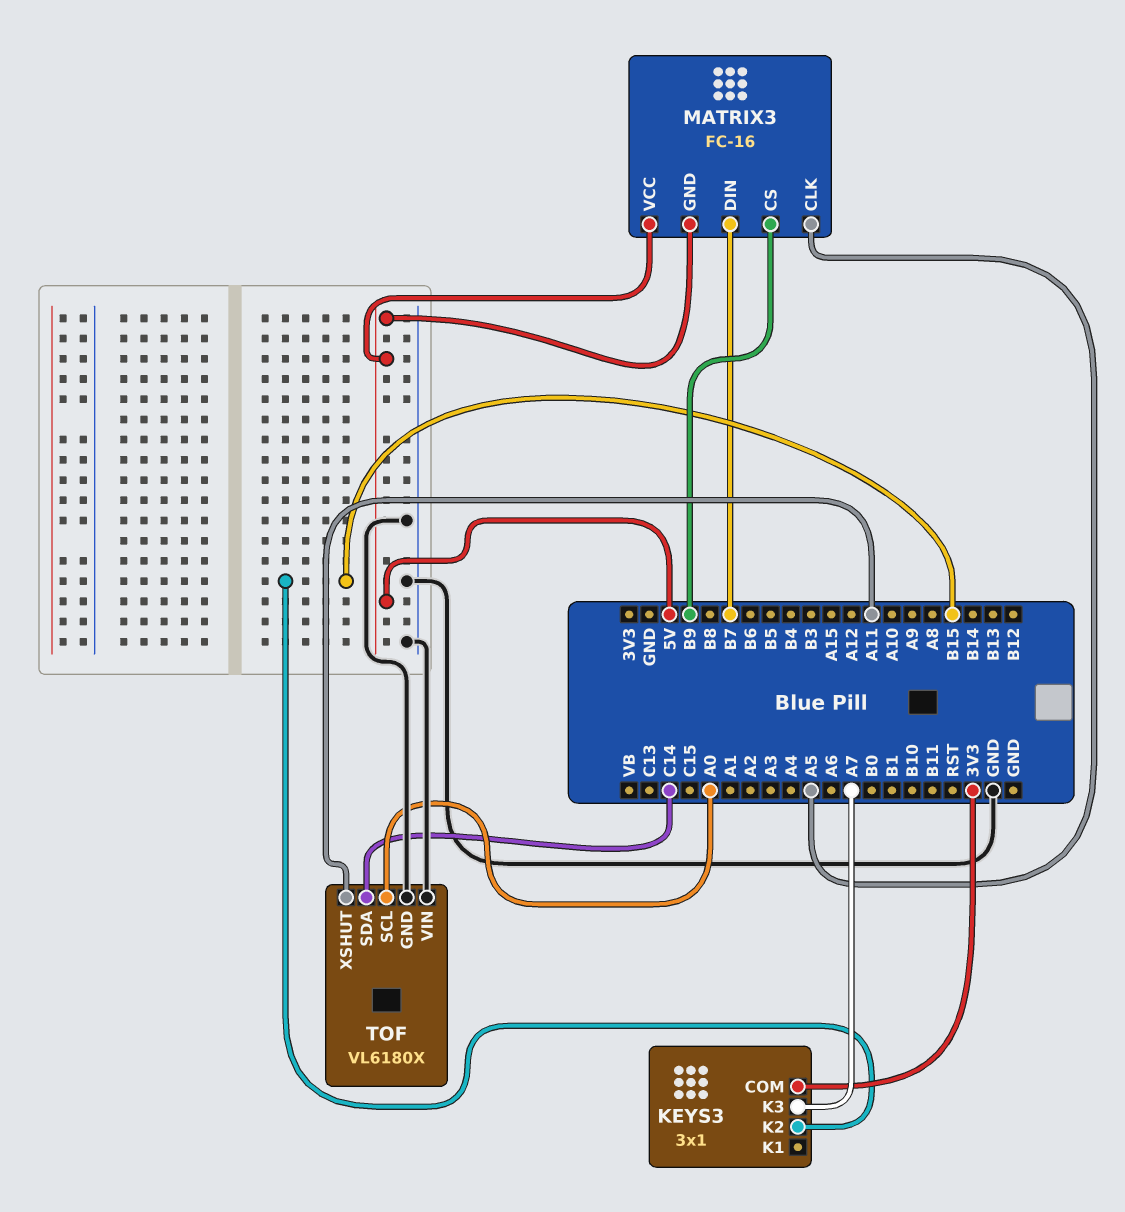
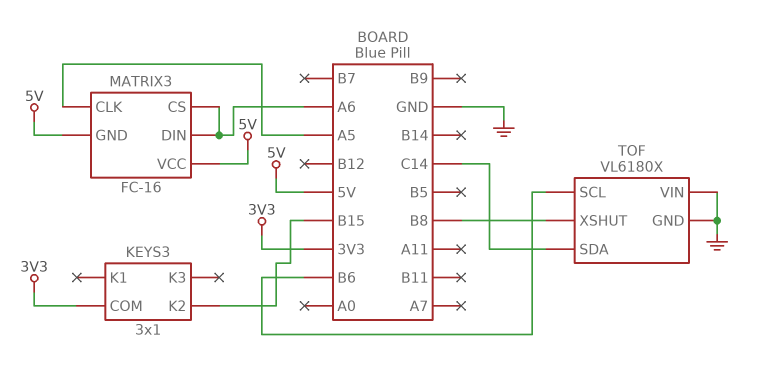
KEYS3 pin K3: A7 -> none
MATRIX3 pin CS: B9 -> A6
MATRIX3 pin DIN: B7 -> A6
TOF pin SCL: A0 -> B6
TOF pin XSHUT: A11 -> B8

